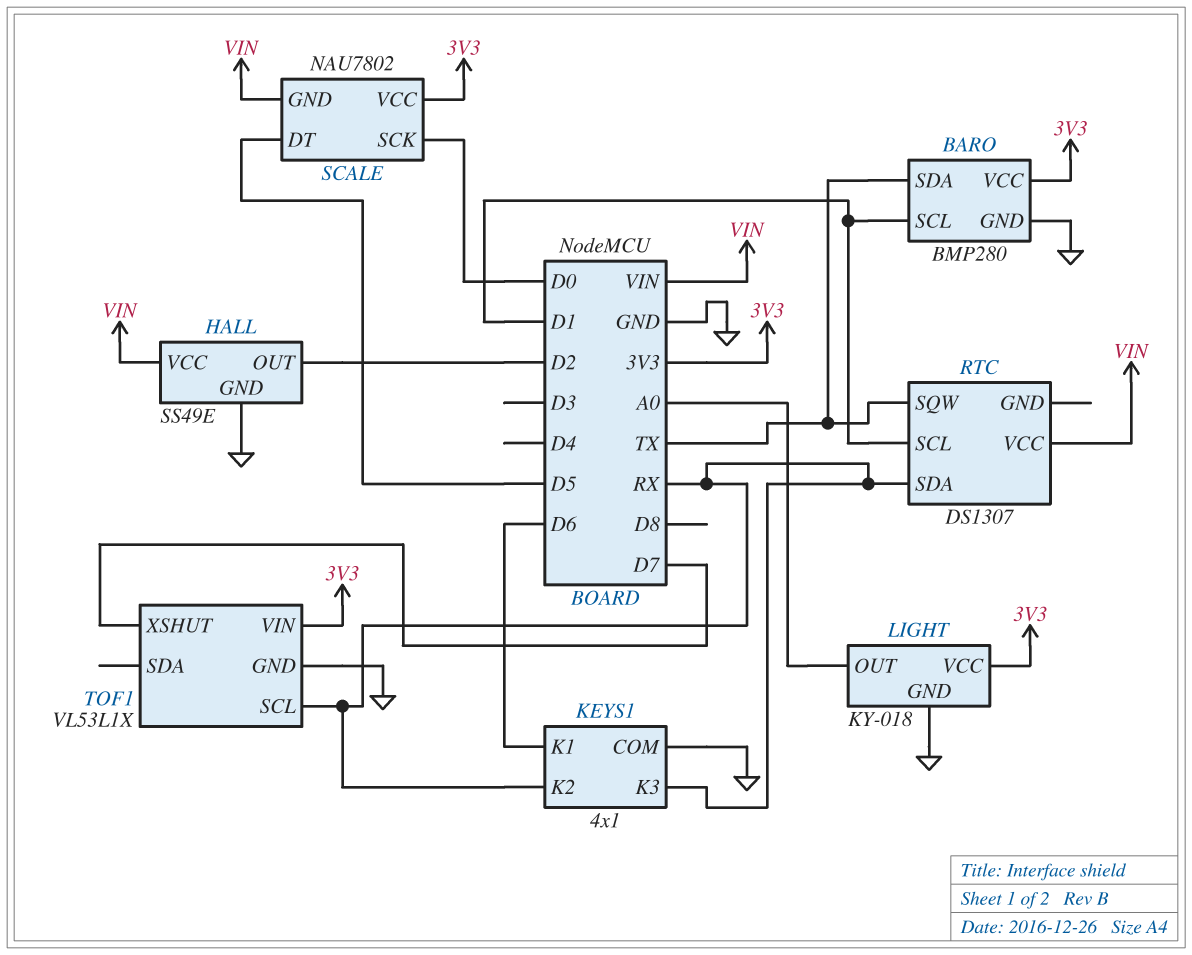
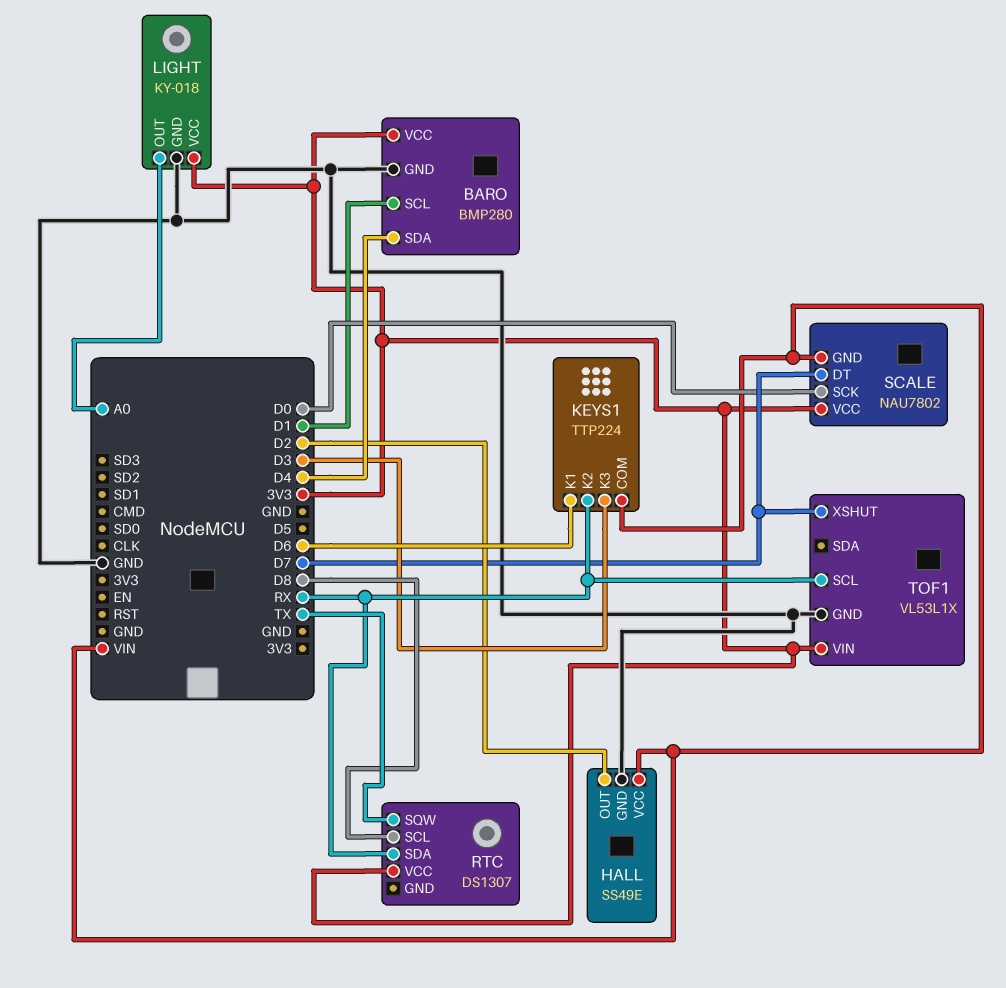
BARO pin SDA: TX -> D4
KEYS1: 4x1 -> TTP224
KEYS1 pin COM: GND -> VIN
KEYS1 pin K3: RX -> D3
RTC pin SCL: D1 -> D8
RTC pin VCC: VIN -> 3V3
SCALE pin DT: D5 -> D7

